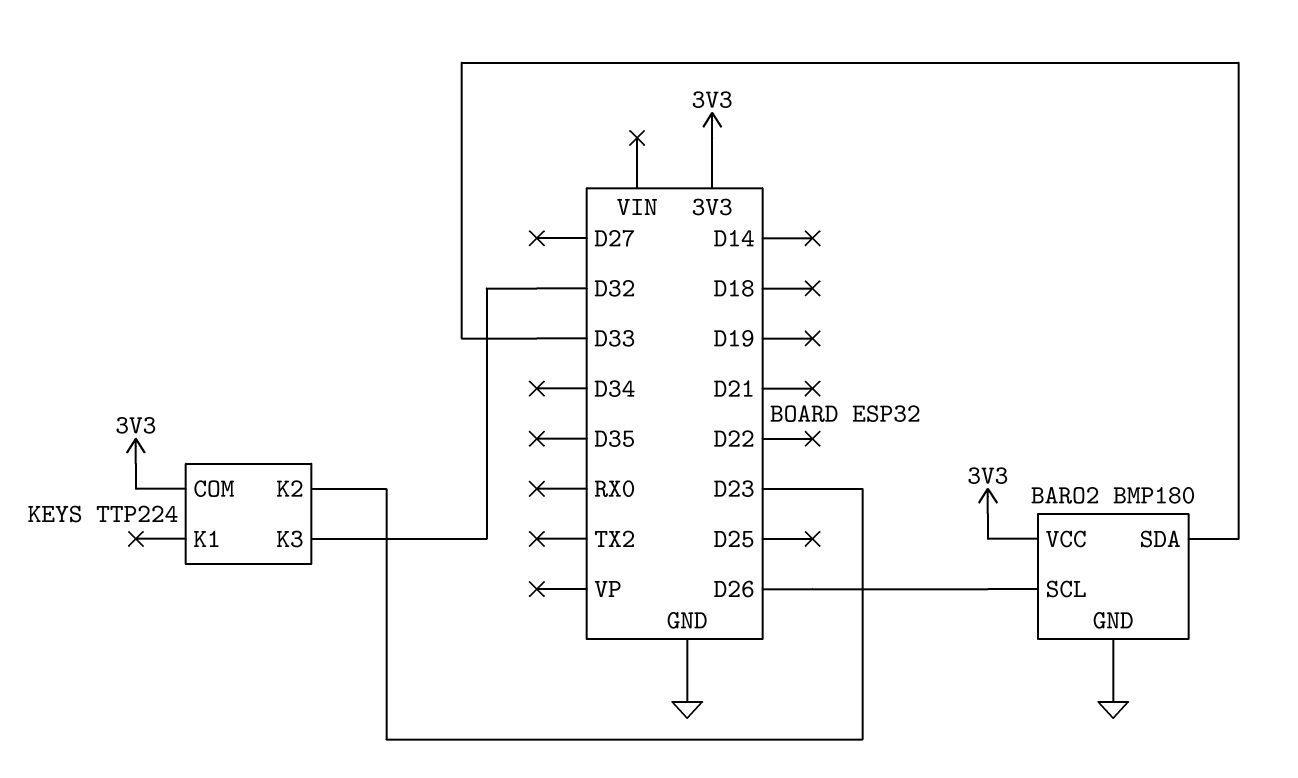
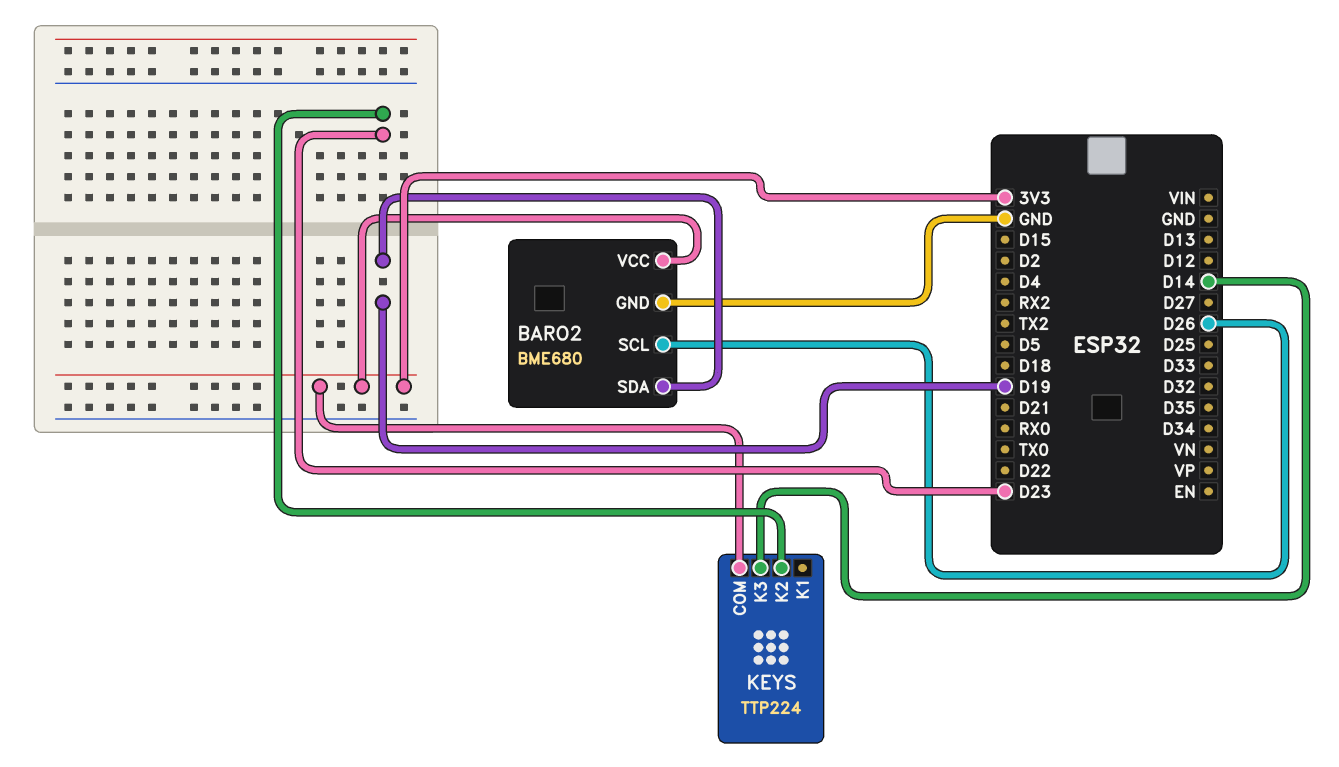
BARO2: BMP180 -> BME680
BARO2 pin SDA: D33 -> D19
KEYS pin K3: D32 -> D14

